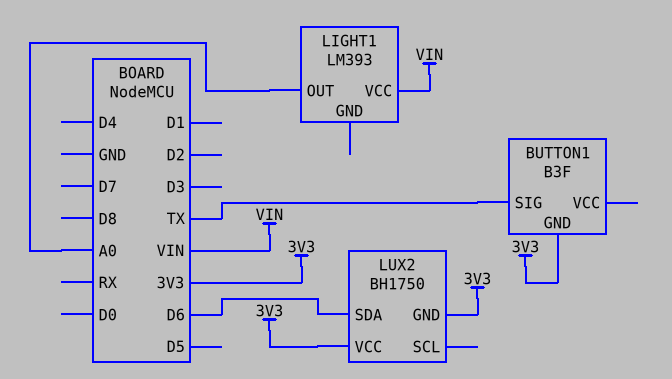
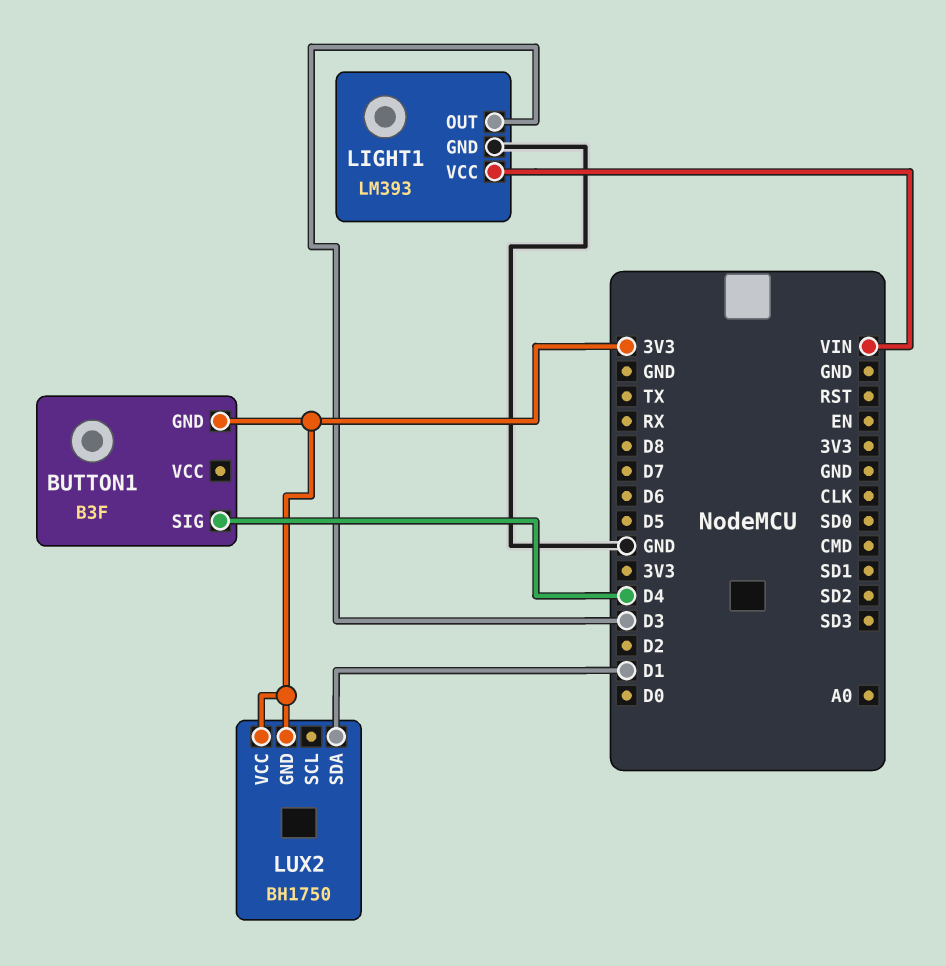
BUTTON1 pin SIG: TX -> D4
LIGHT1 pin GND: none -> GND
LIGHT1 pin OUT: A0 -> D3
LUX2 pin SDA: D6 -> D1

